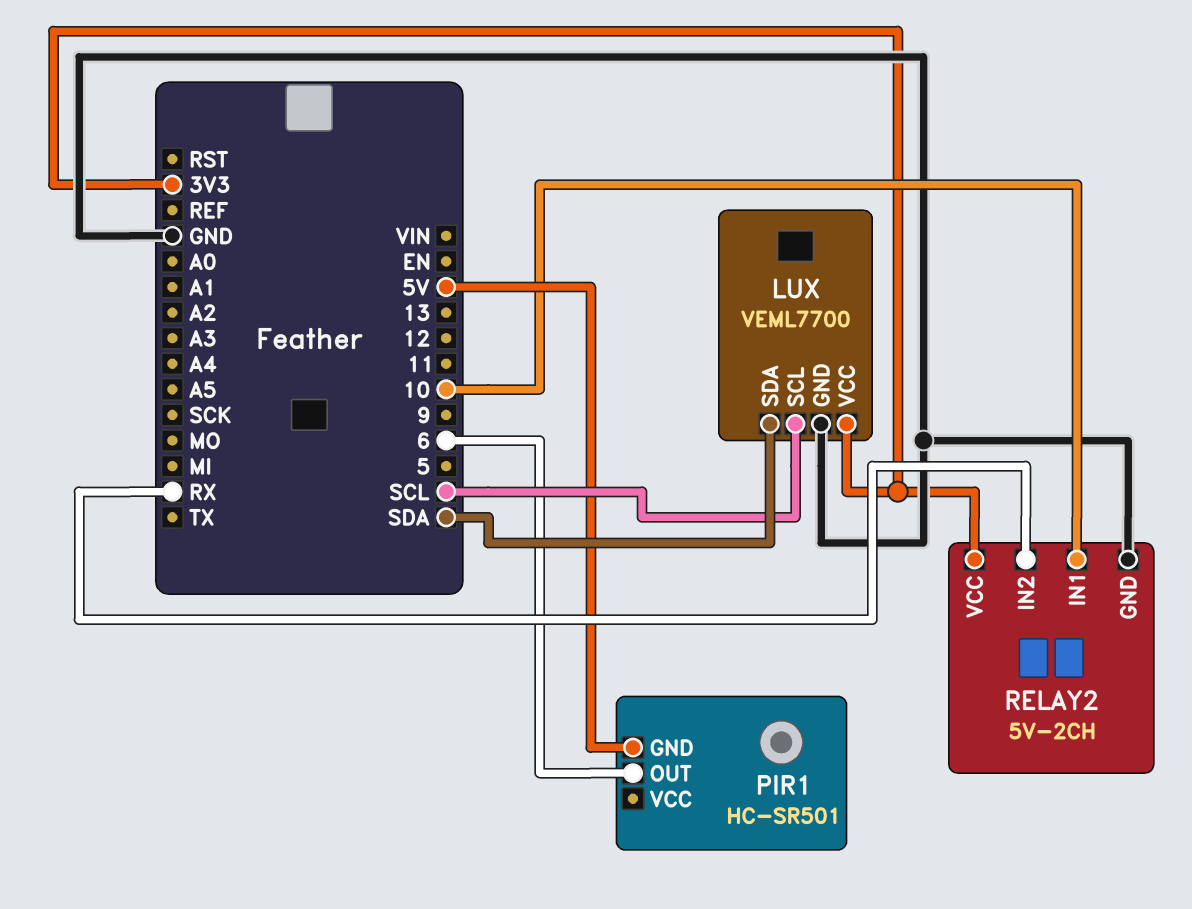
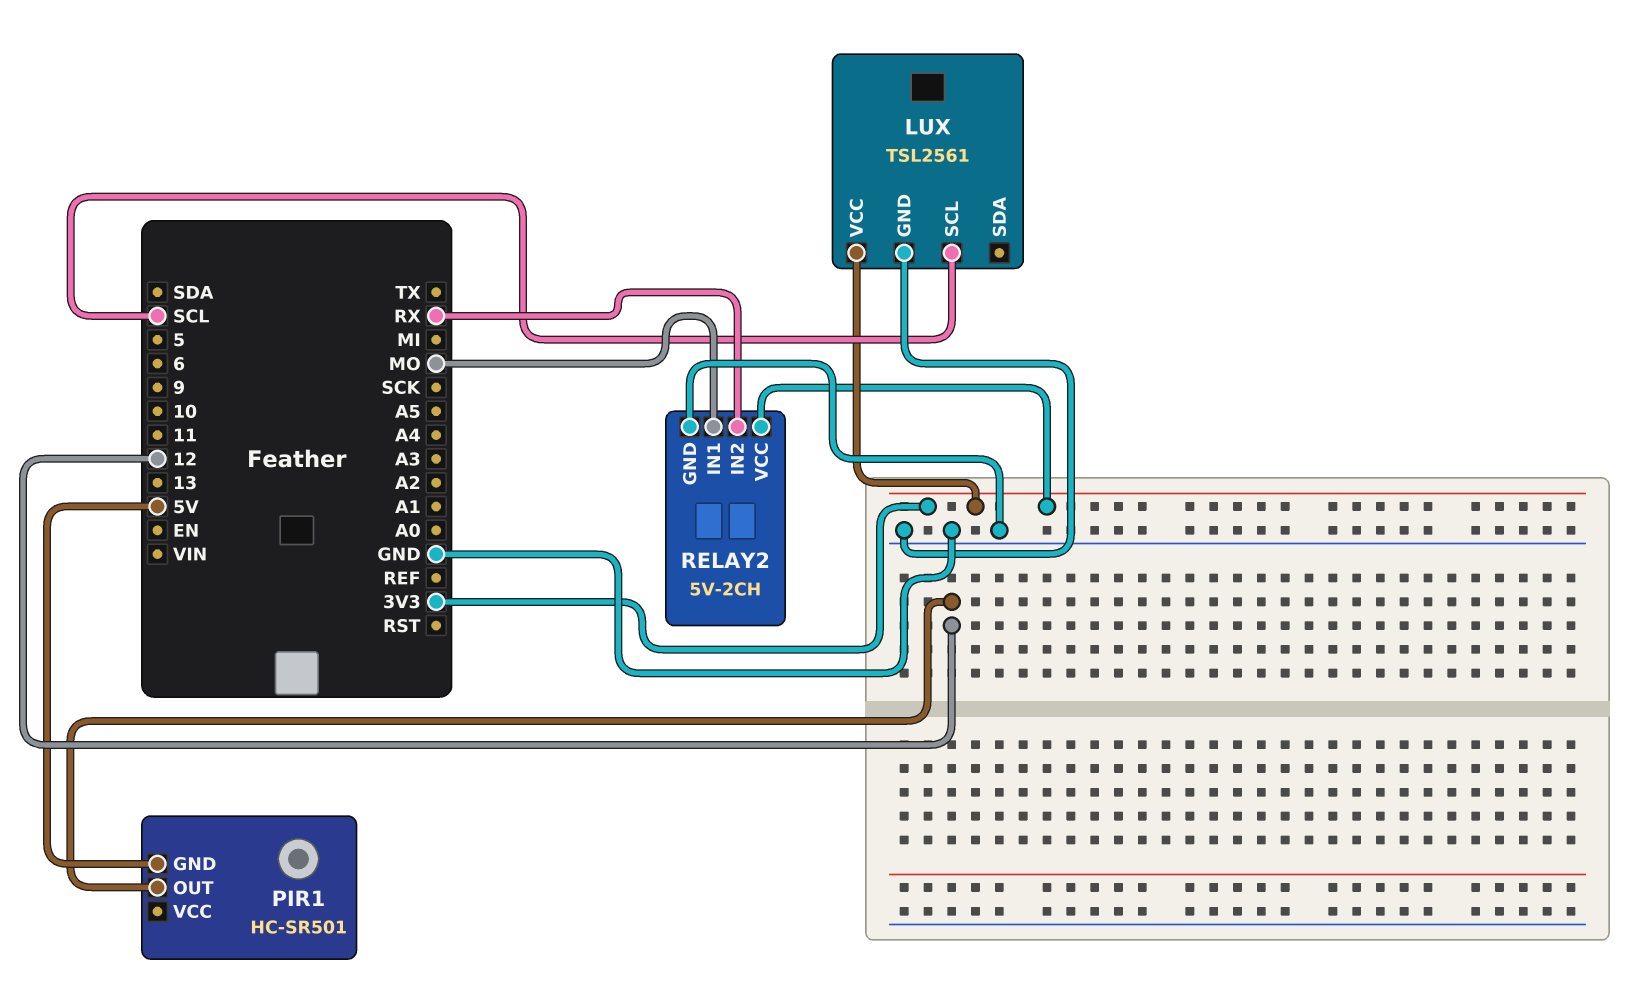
LUX: VEML7700 -> TSL2561
LUX pin SDA: SDA -> none
PIR1 pin OUT: 6 -> 12
RELAY2 pin IN1: 10 -> MO

